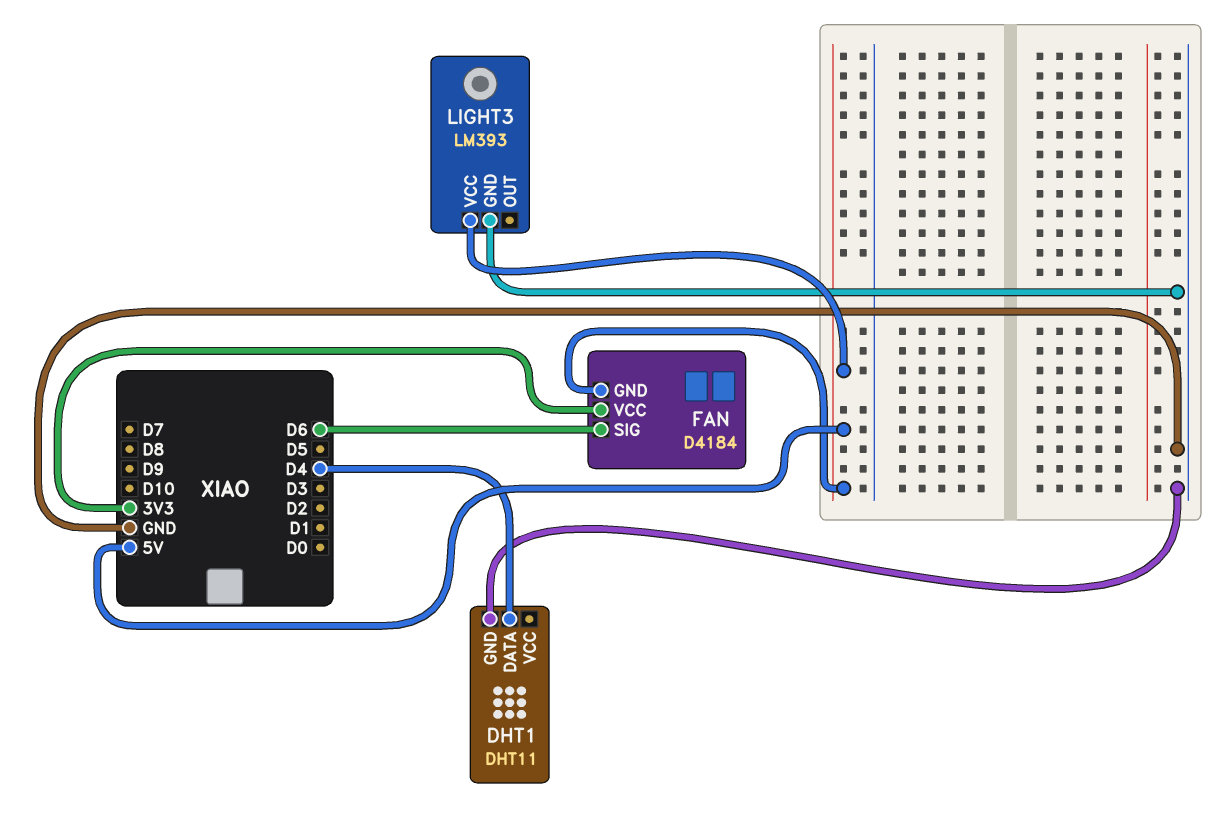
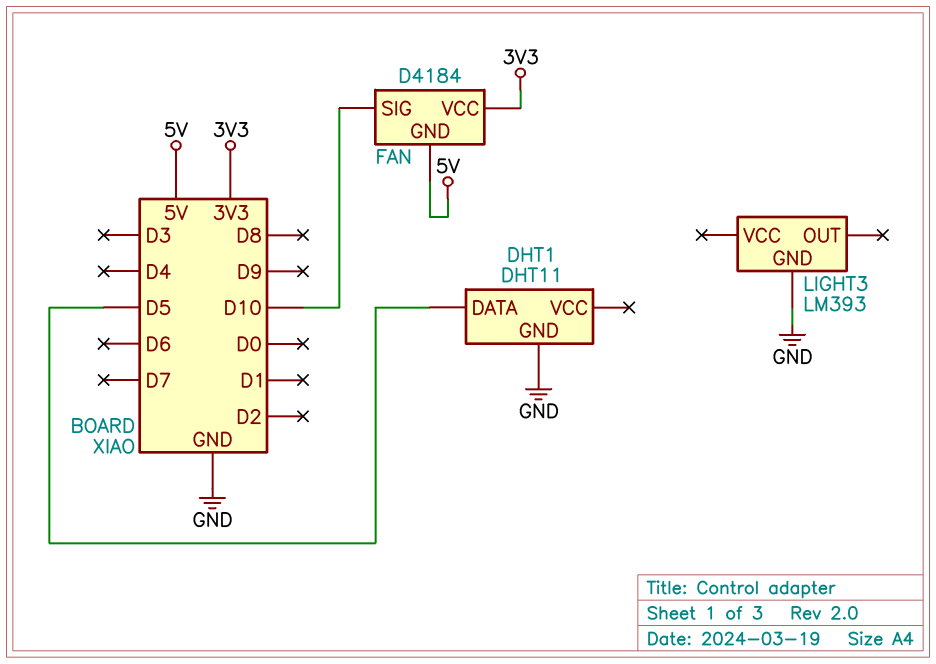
DHT1 pin DATA: D4 -> D5
FAN pin SIG: D6 -> D10
LIGHT3 pin VCC: 5V -> none

